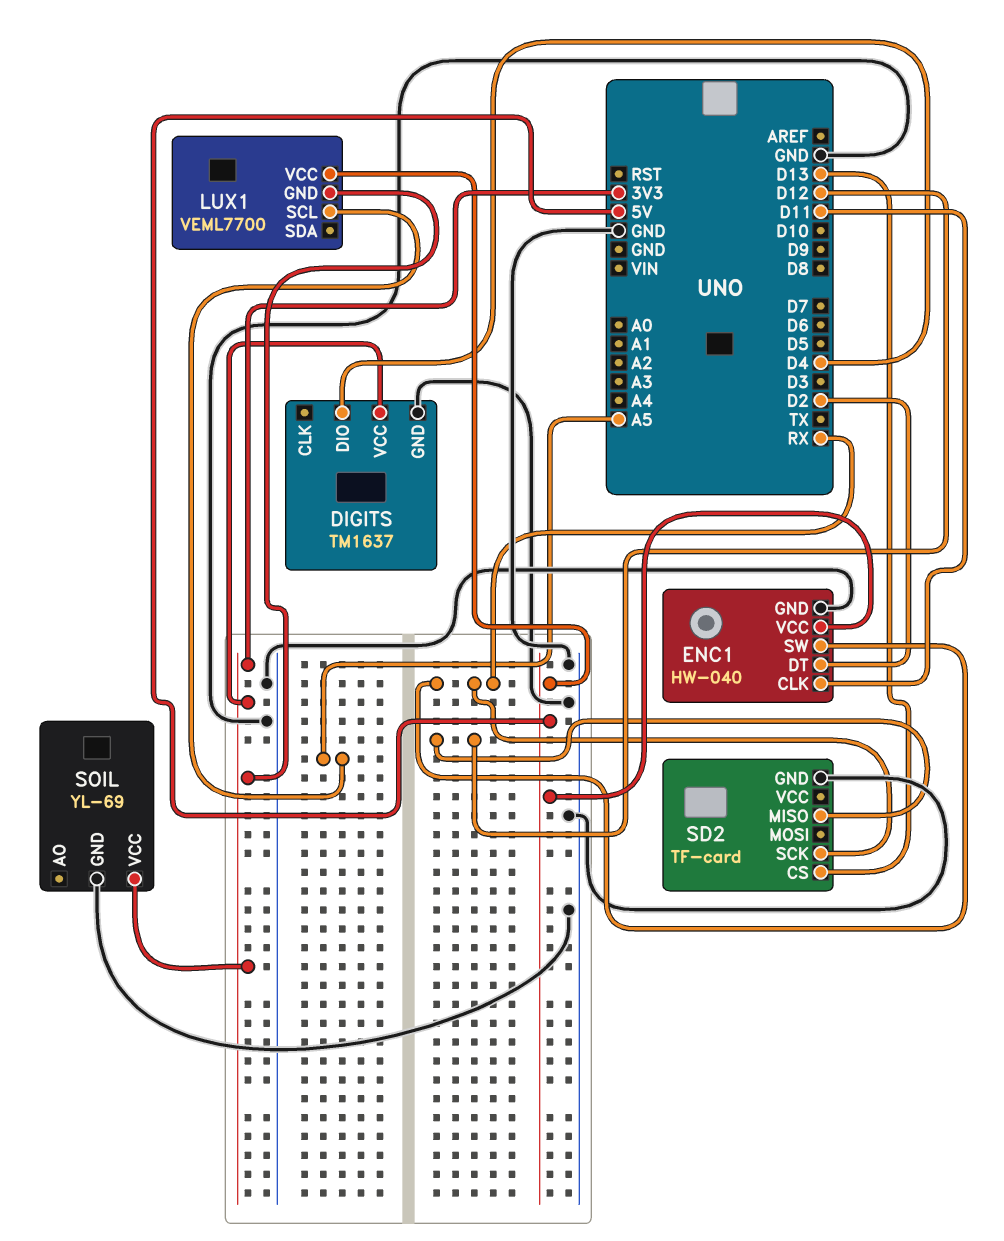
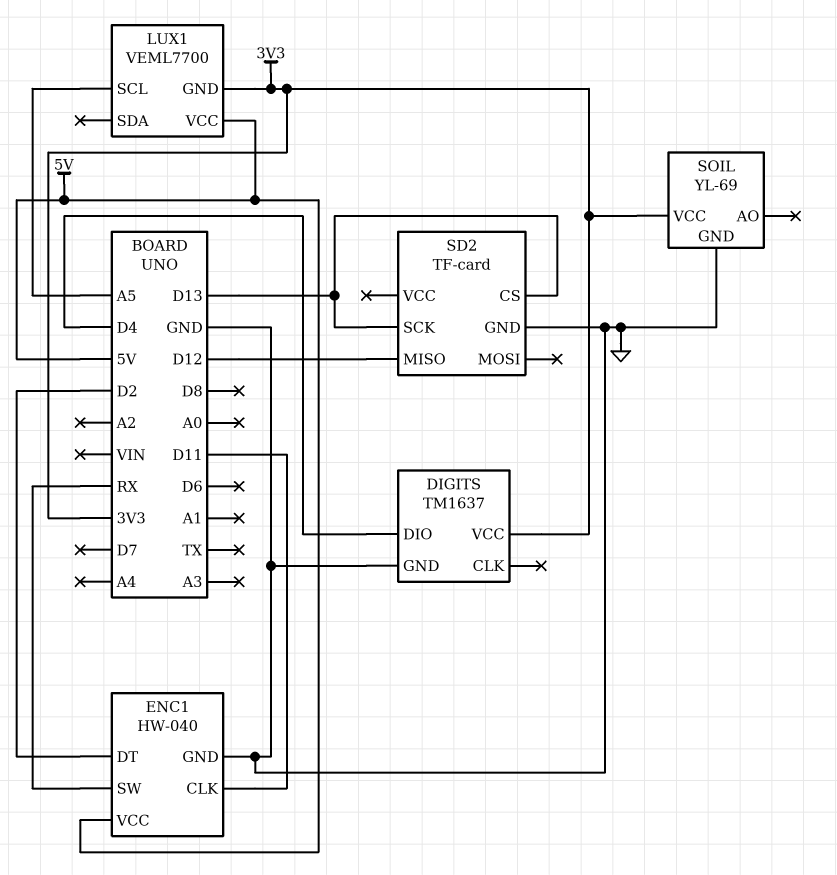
SD2 pin SCK: RX -> D13

